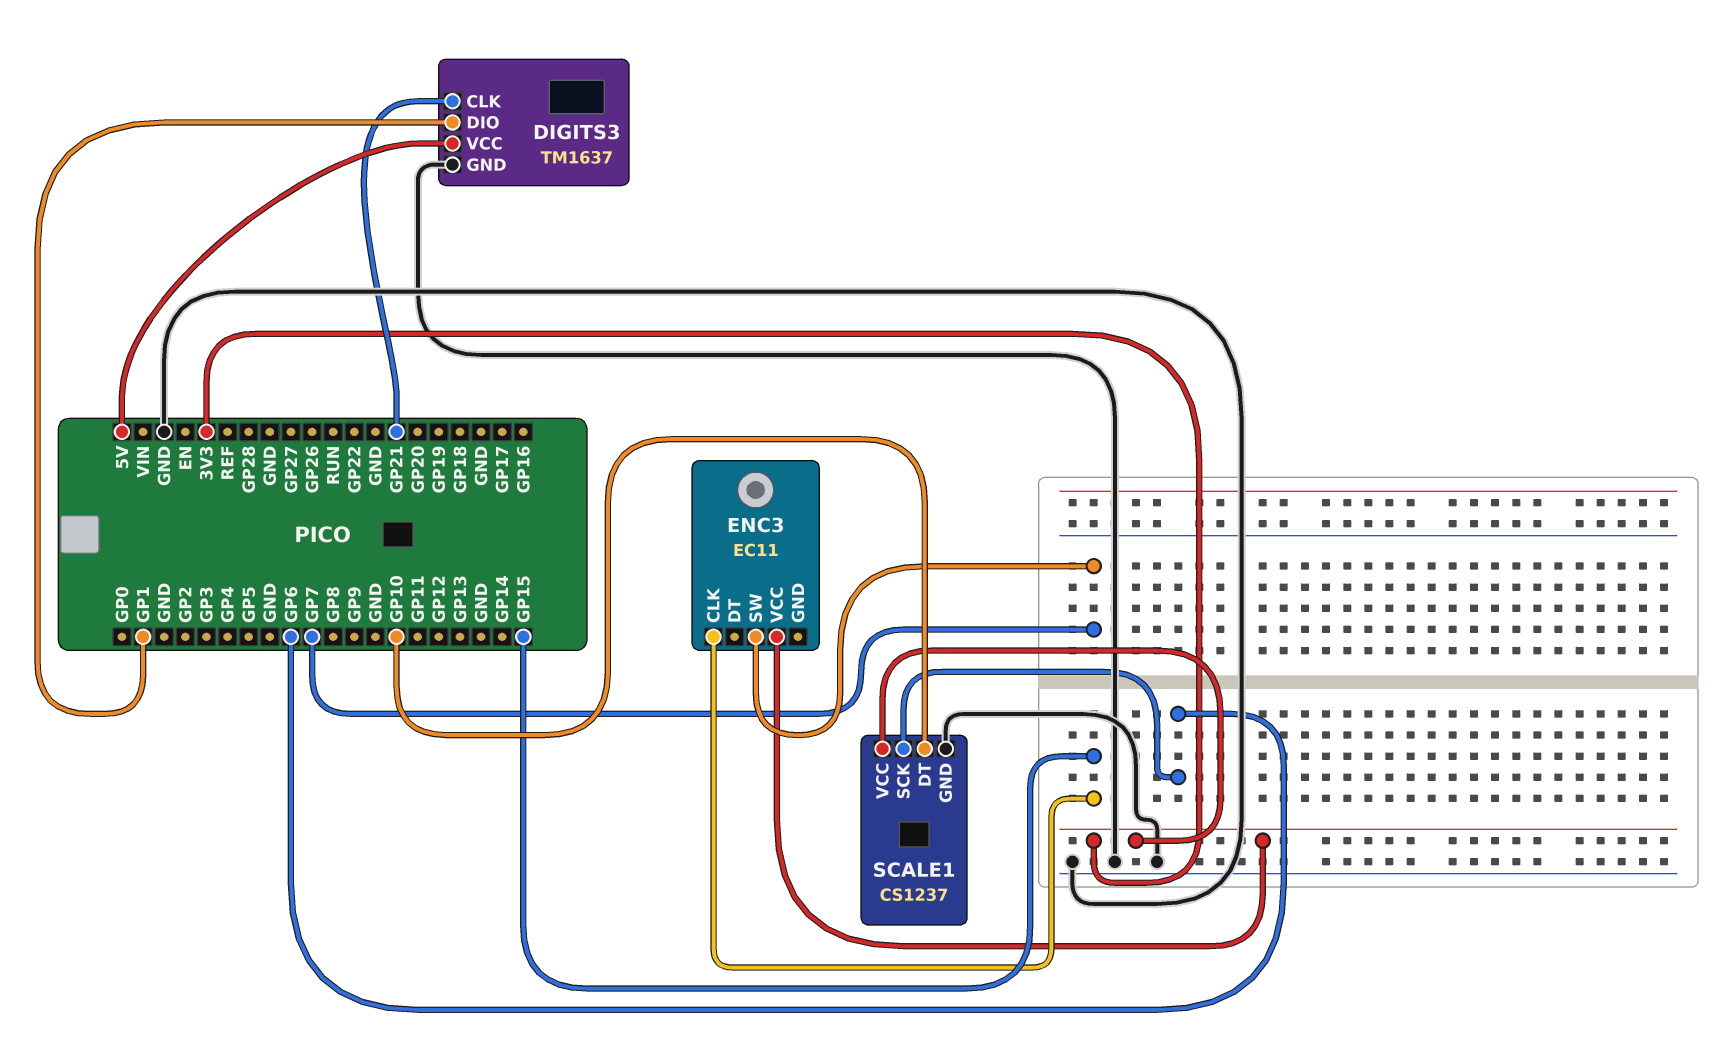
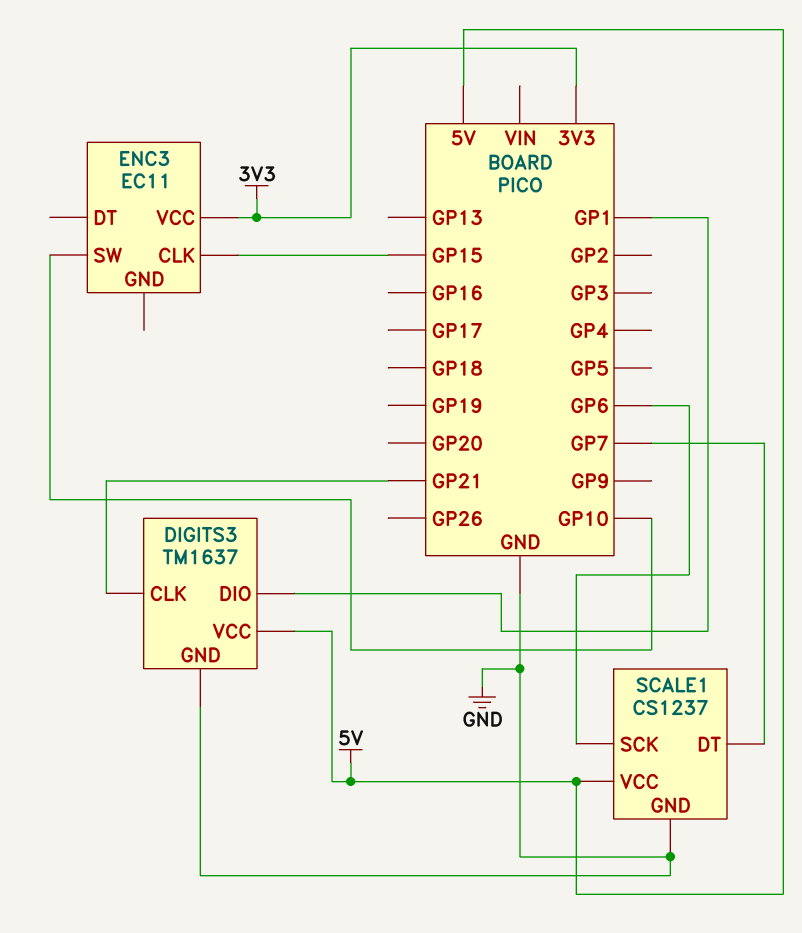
ENC3 pin SW: GP7 -> GP10
SCALE1 pin DT: GP10 -> GP7
SCALE1 pin VCC: 3V3 -> 5V

